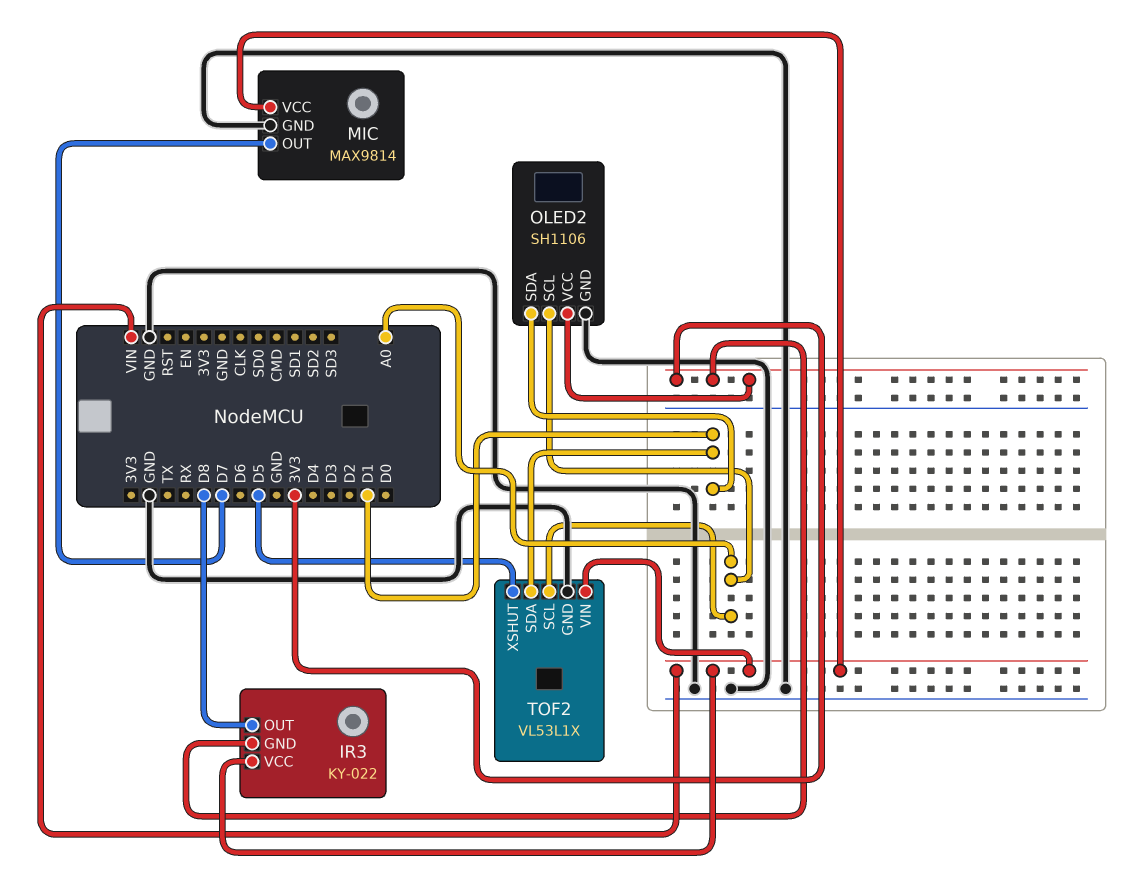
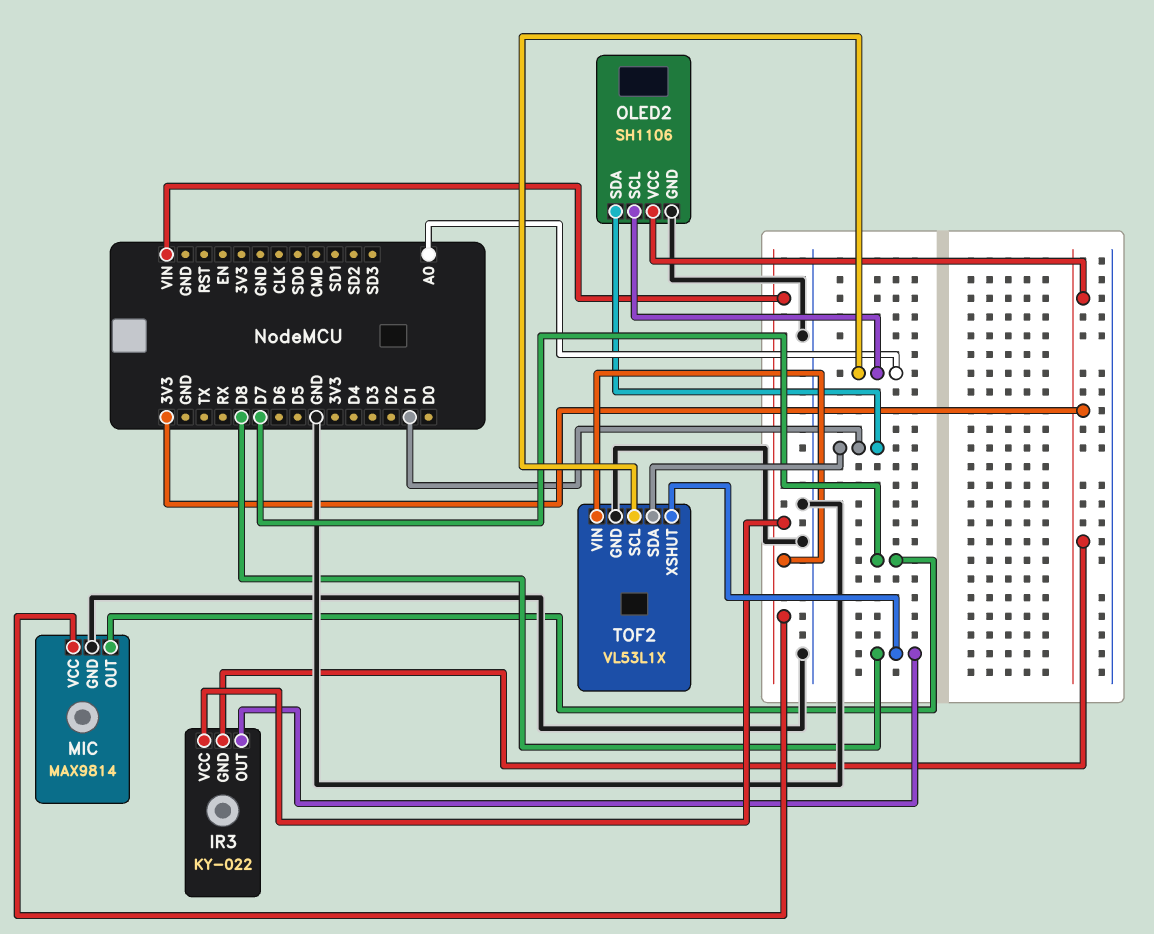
TOF2 pin XSHUT: D5 -> D8

